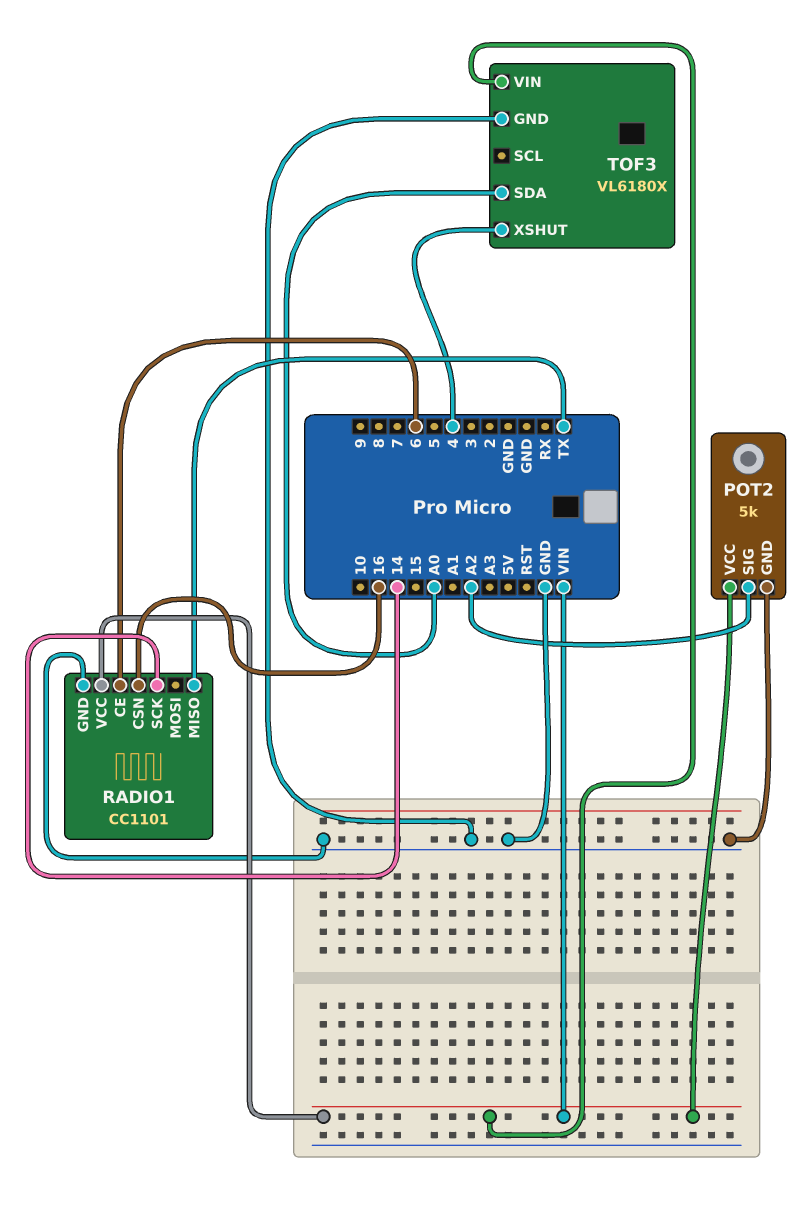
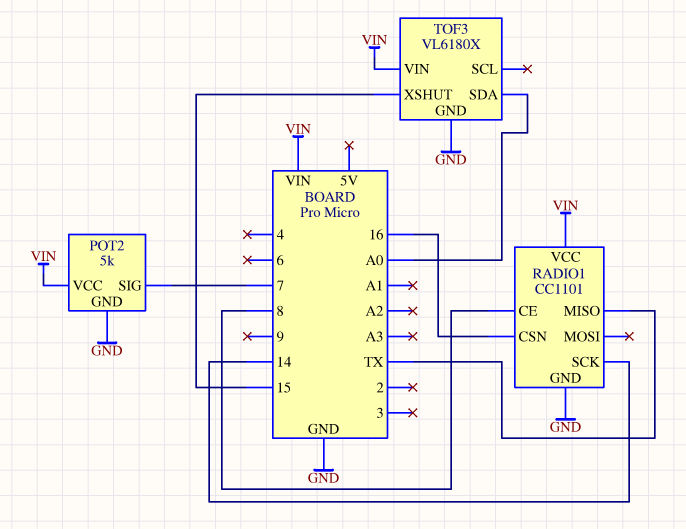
POT2 pin SIG: A2 -> 7
RADIO1 pin CE: 6 -> 8
TOF3 pin XSHUT: 4 -> 15

